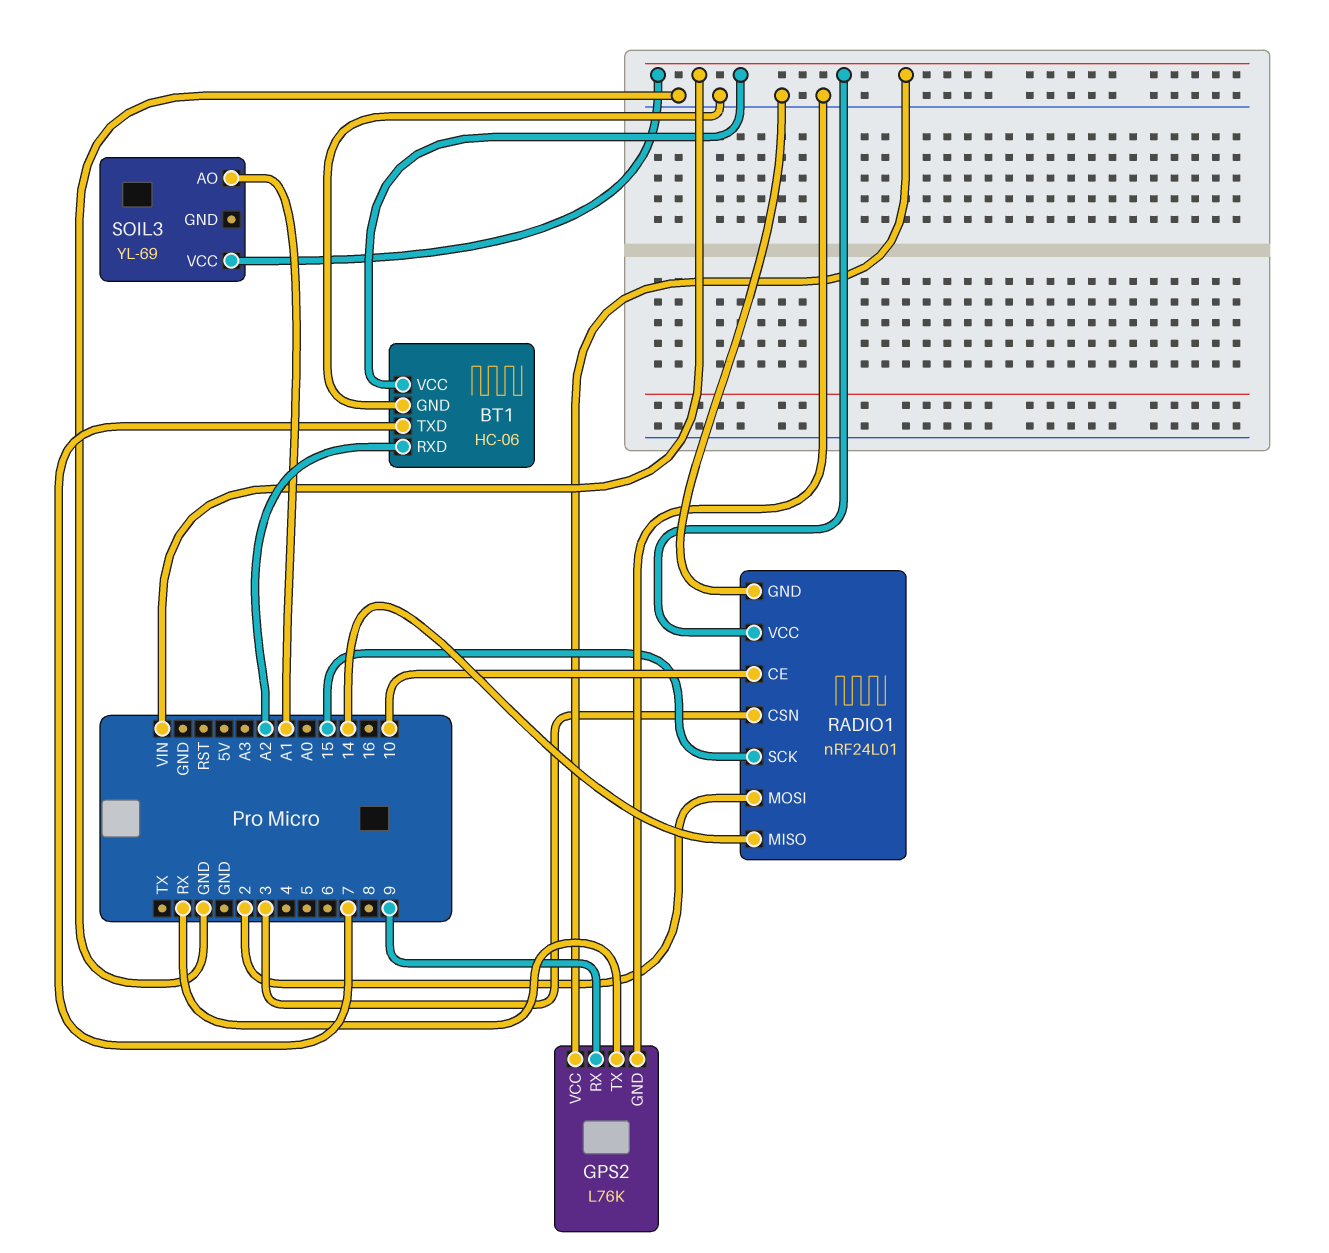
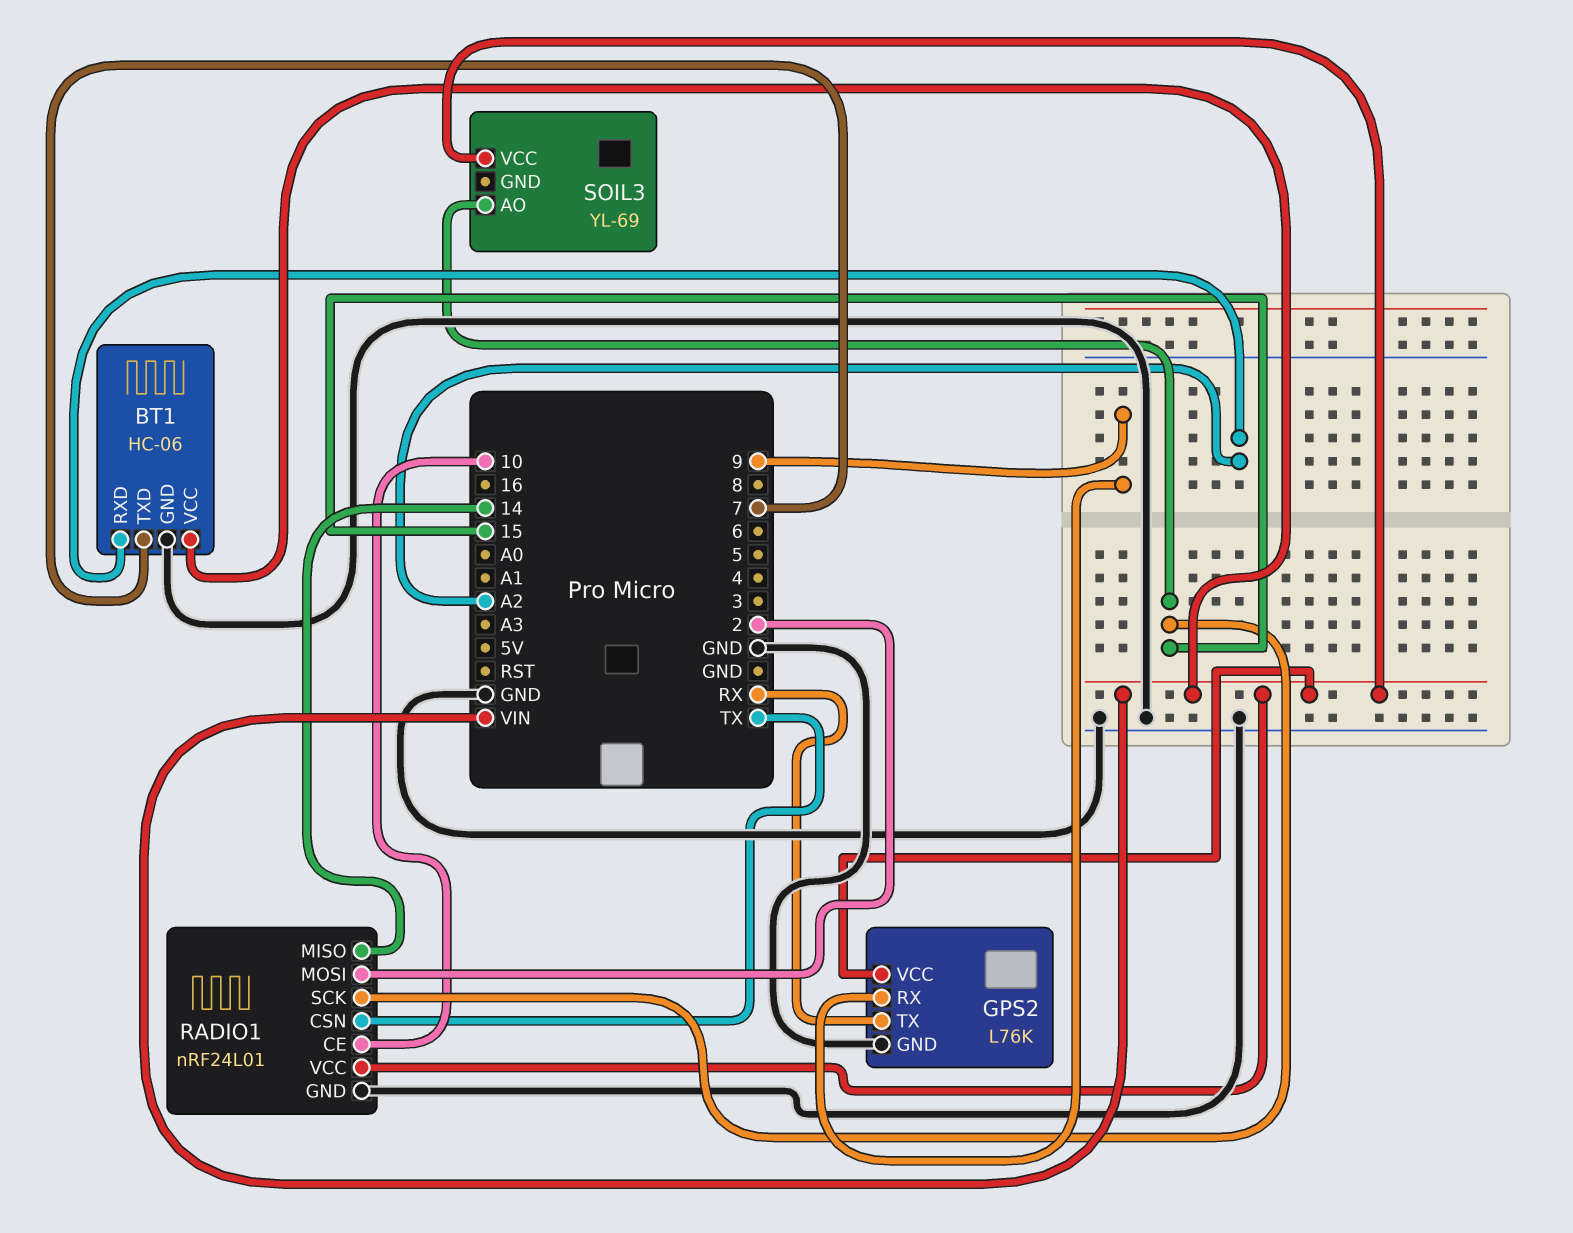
RADIO1 pin CSN: 3 -> TX
SOIL3 pin AO: A1 -> 15

